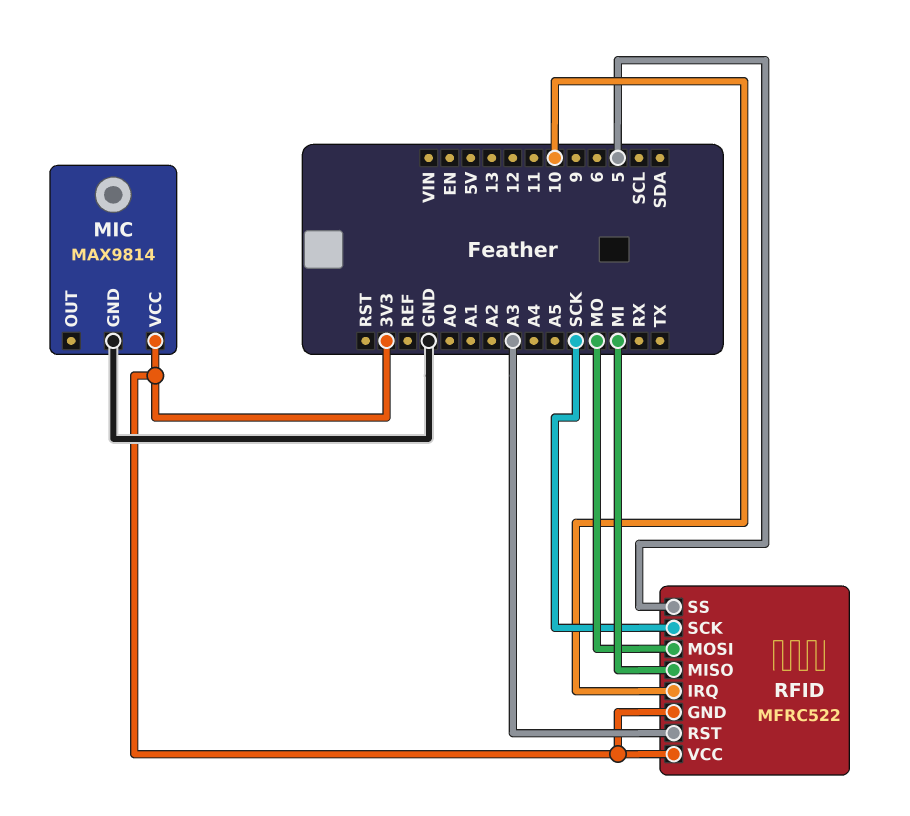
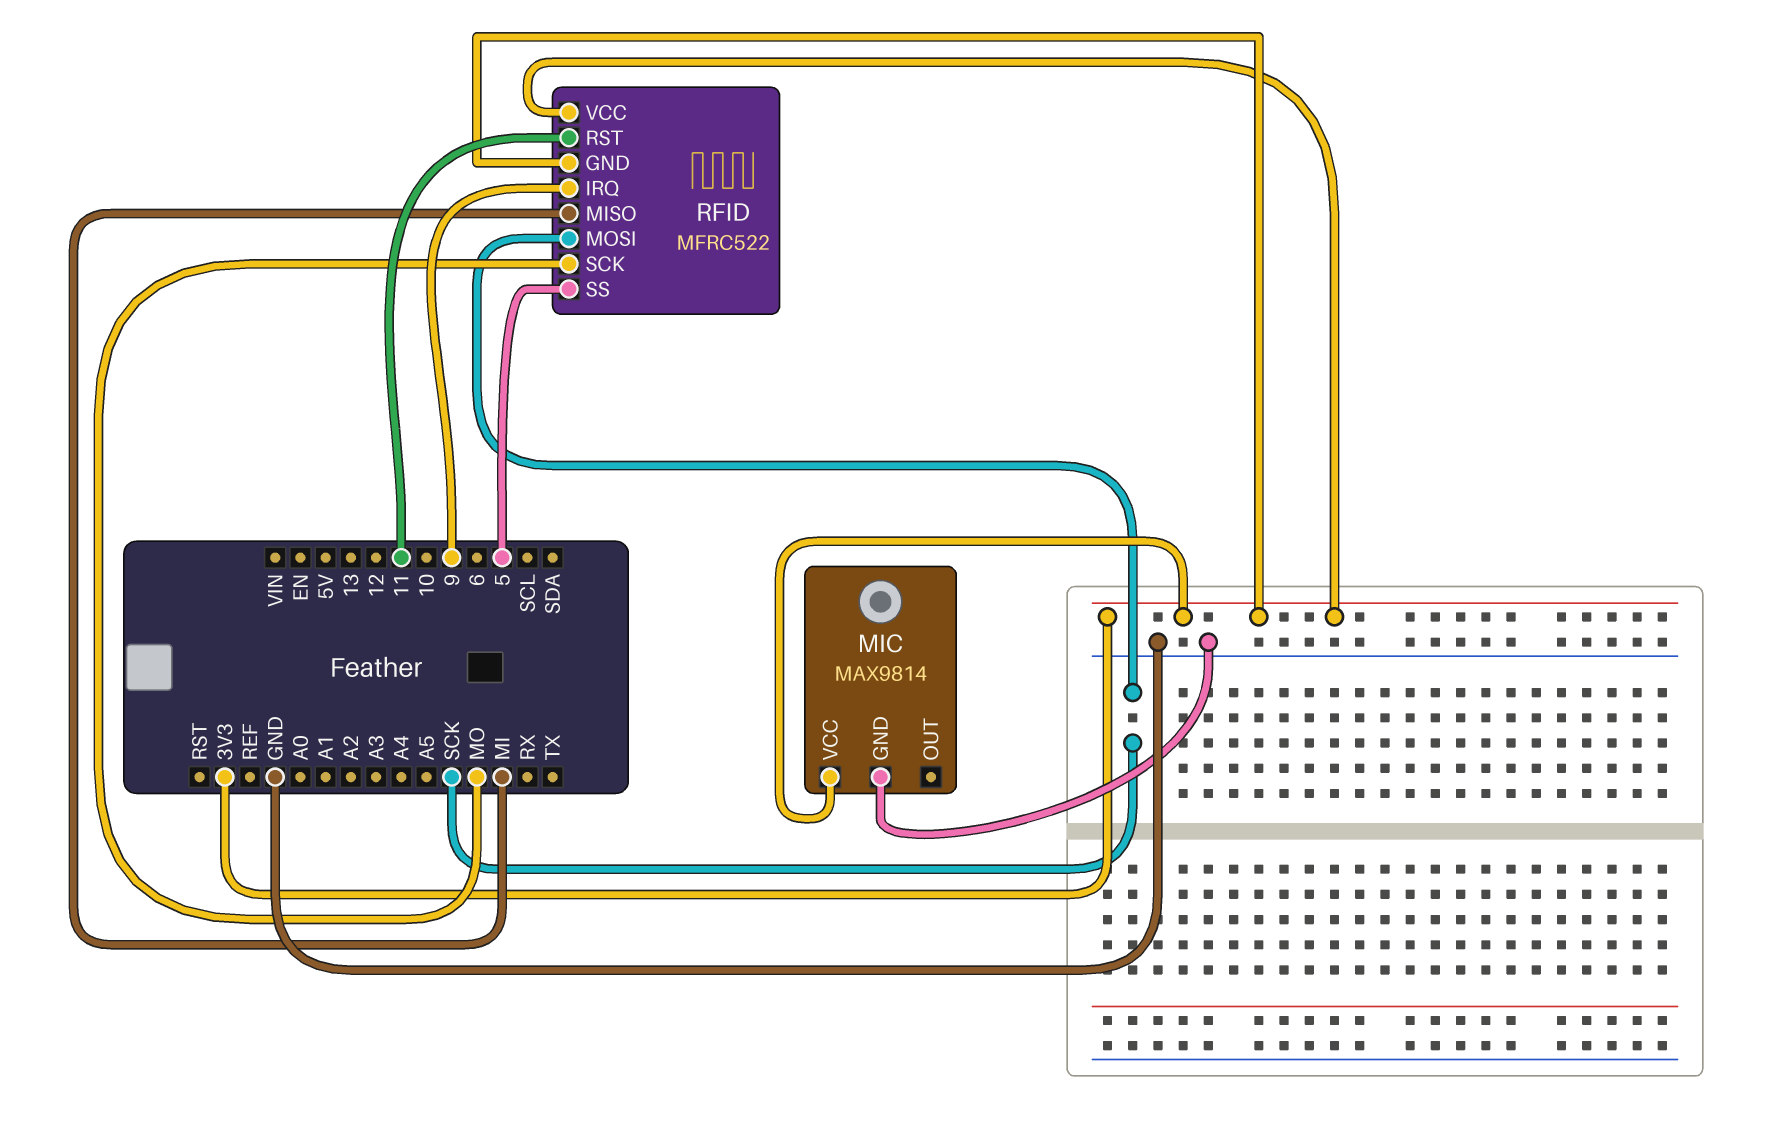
RFID pin IRQ: 10 -> 9
RFID pin MOSI: MO -> SCK
RFID pin RST: A3 -> 11
RFID pin SCK: SCK -> MO

